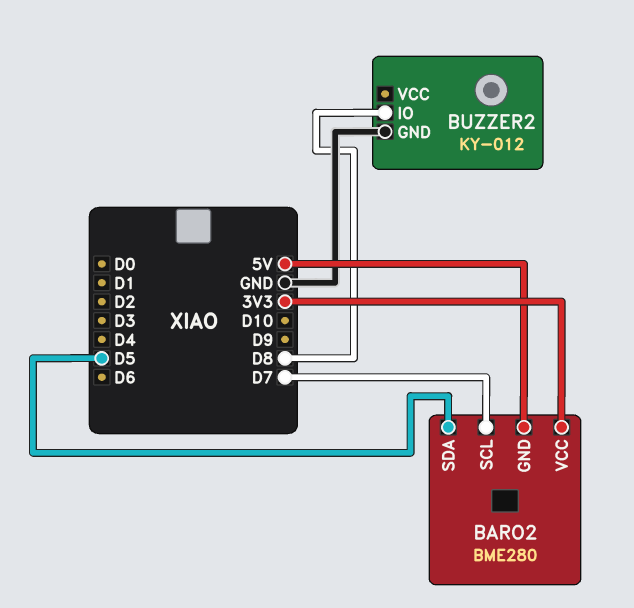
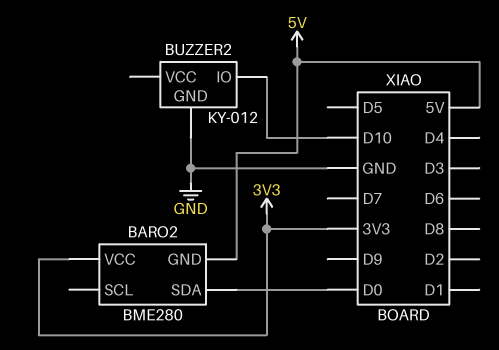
BARO2 pin SCL: D7 -> none
BARO2 pin SDA: D5 -> D0
BUZZER2 pin IO: D8 -> D10

